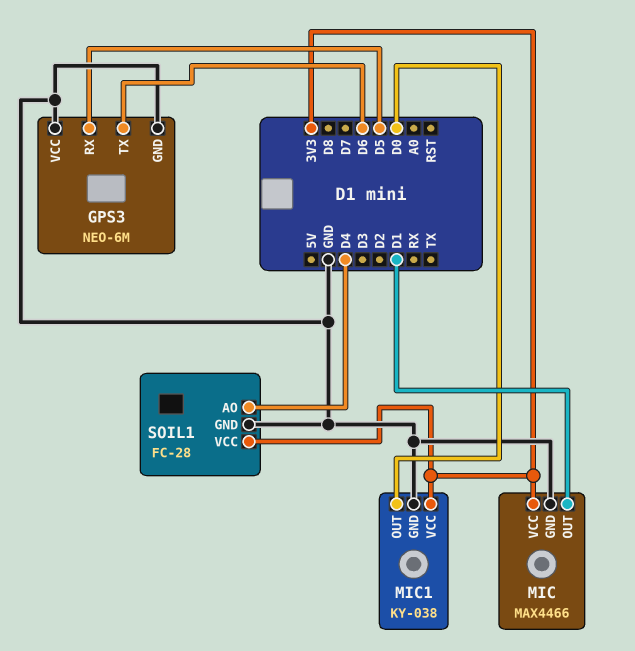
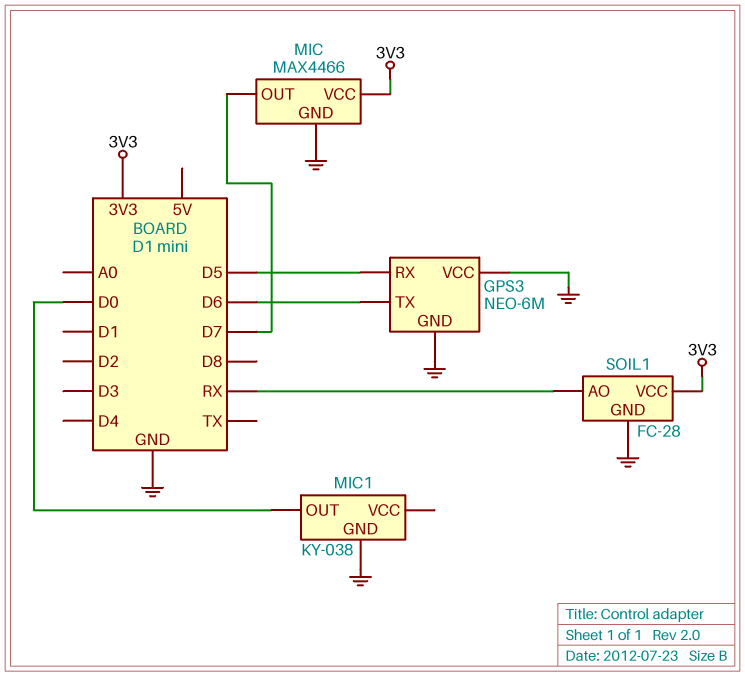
MIC pin OUT: D1 -> D7
MIC1 pin VCC: 3V3 -> none
SOIL1 pin AO: D4 -> RX

